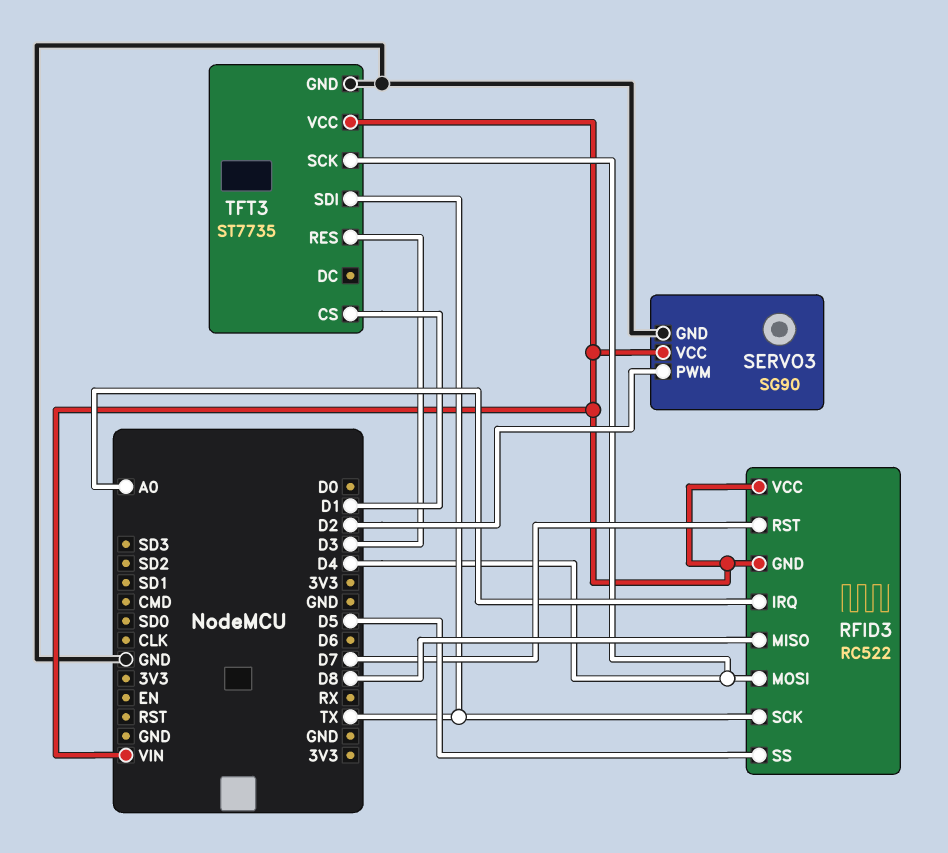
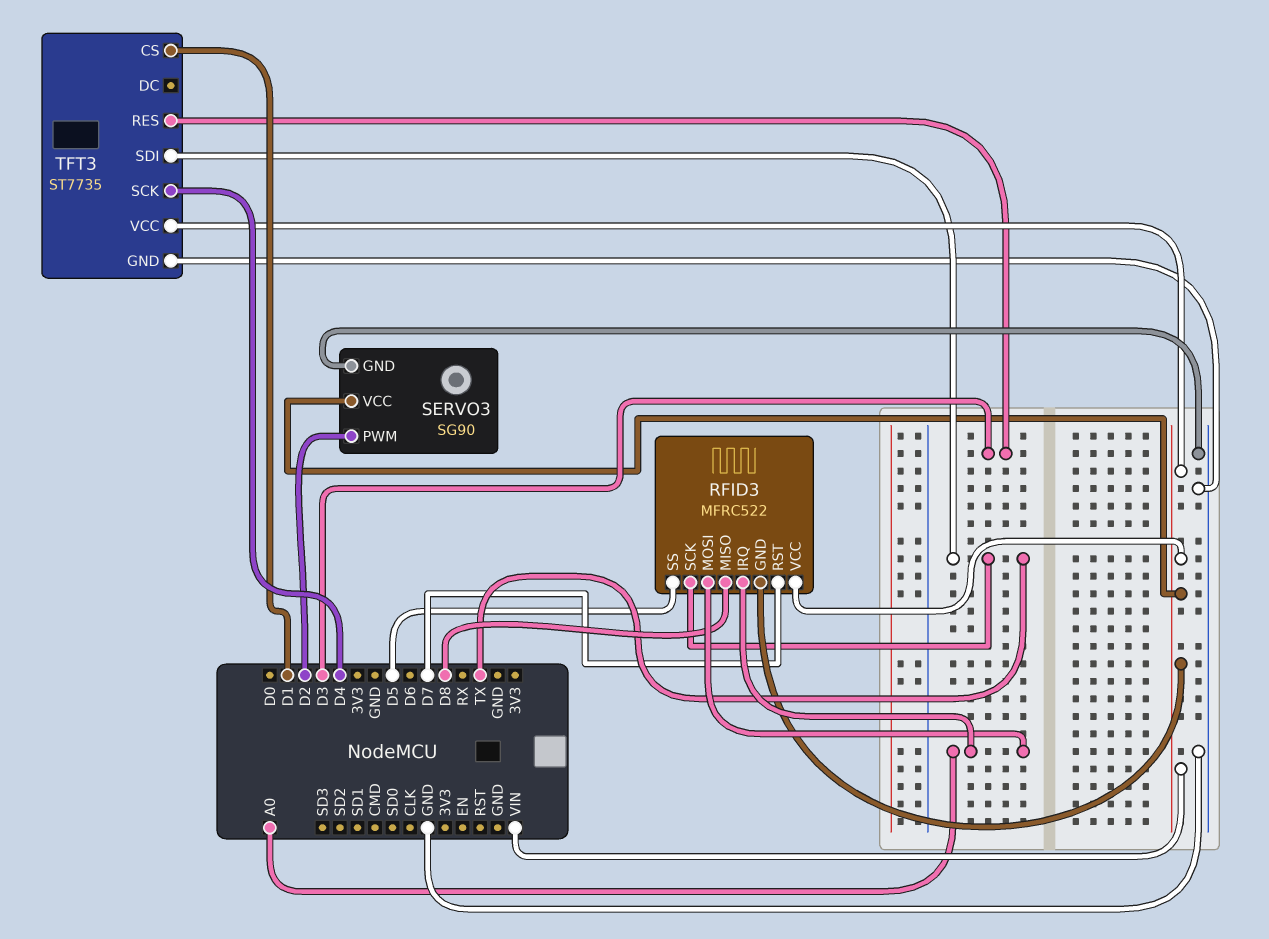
RFID3: RC522 -> MFRC522
RFID3 pin MOSI: D4 -> A0

